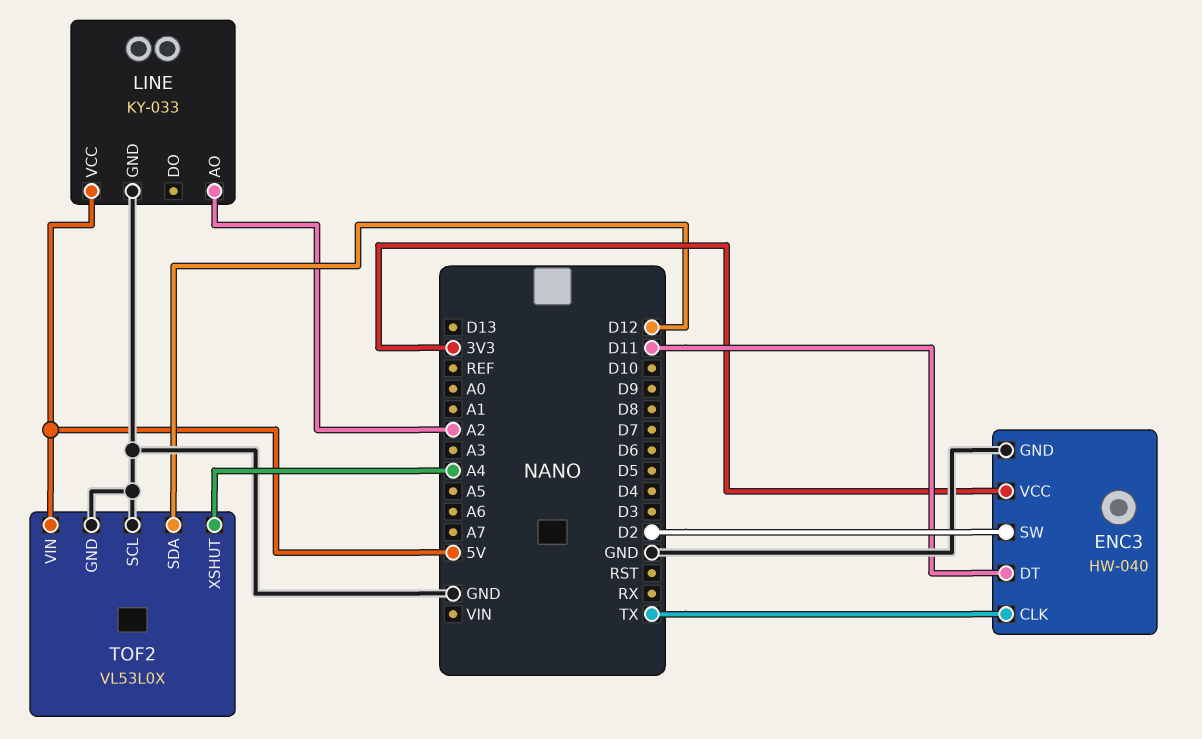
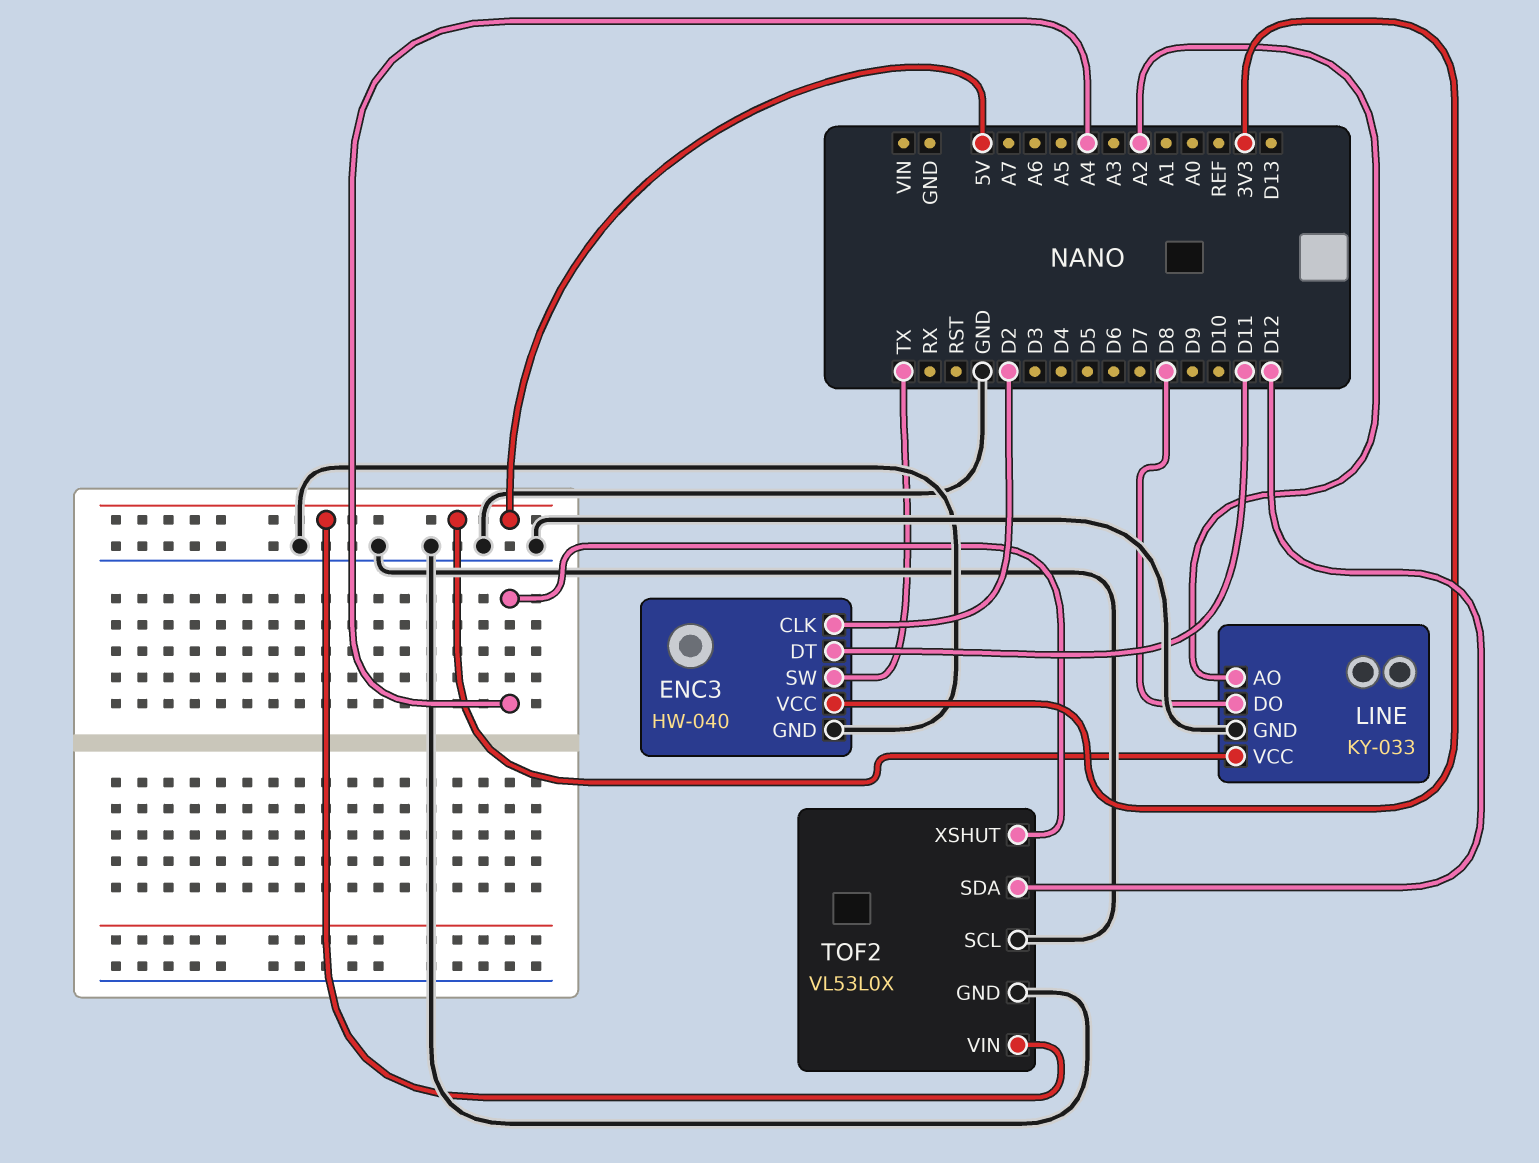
ENC3 pin CLK: TX -> D2
ENC3 pin SW: D2 -> TX
LINE pin DO: none -> D8

